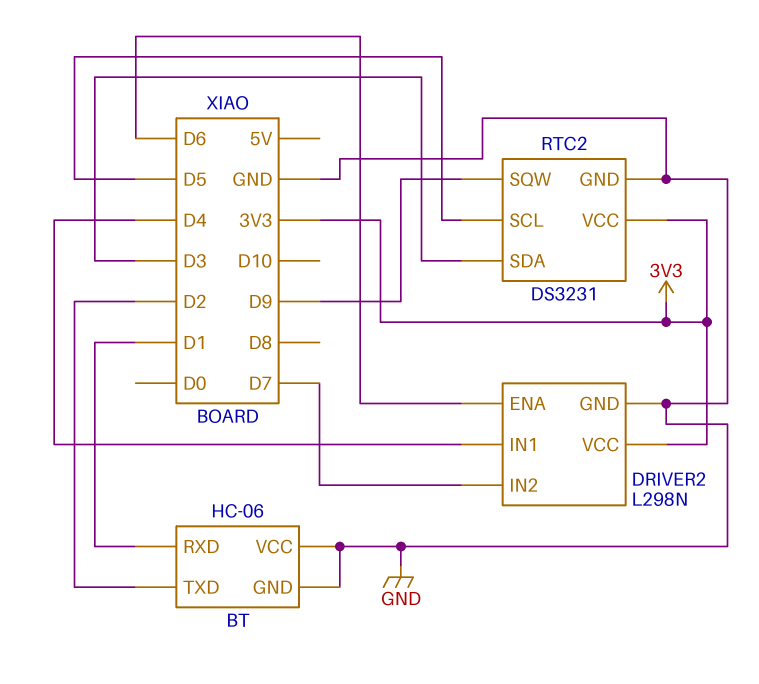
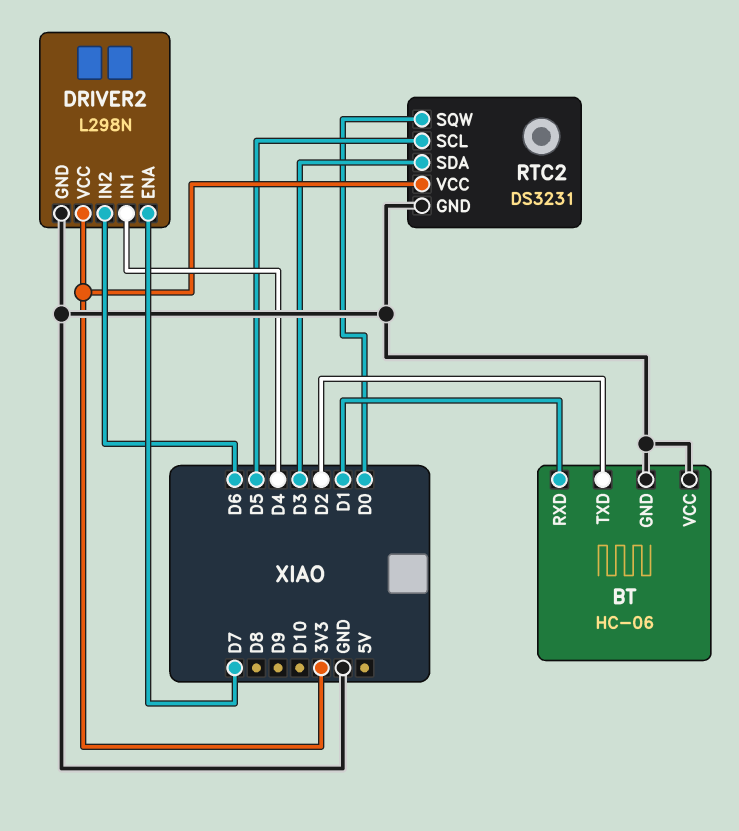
DRIVER2 pin ENA: D6 -> D7
DRIVER2 pin IN2: D7 -> D6
RTC2 pin SQW: D9 -> D0

